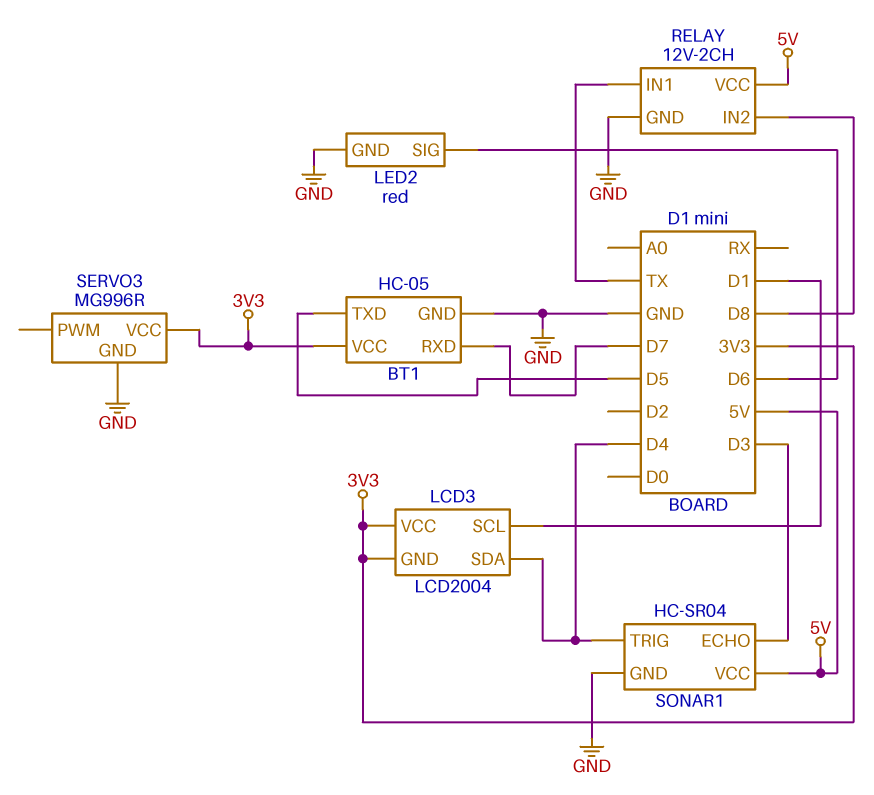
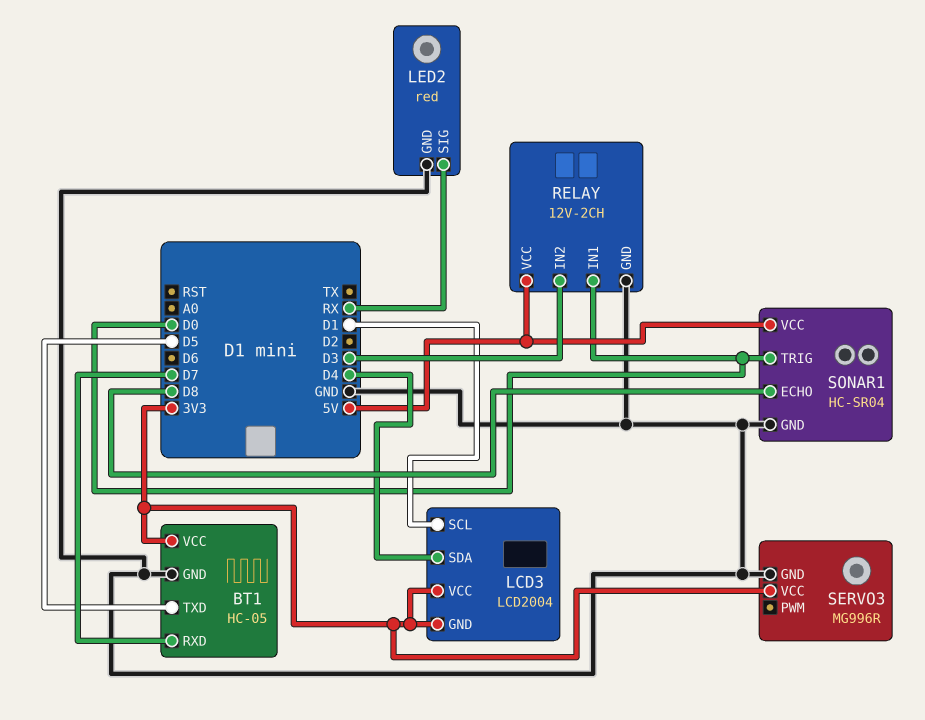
LED2 pin SIG: D6 -> RX
RELAY pin IN1: TX -> D0
RELAY pin IN2: D8 -> D3
SONAR1 pin ECHO: D3 -> D8
SONAR1 pin TRIG: D4 -> D0

